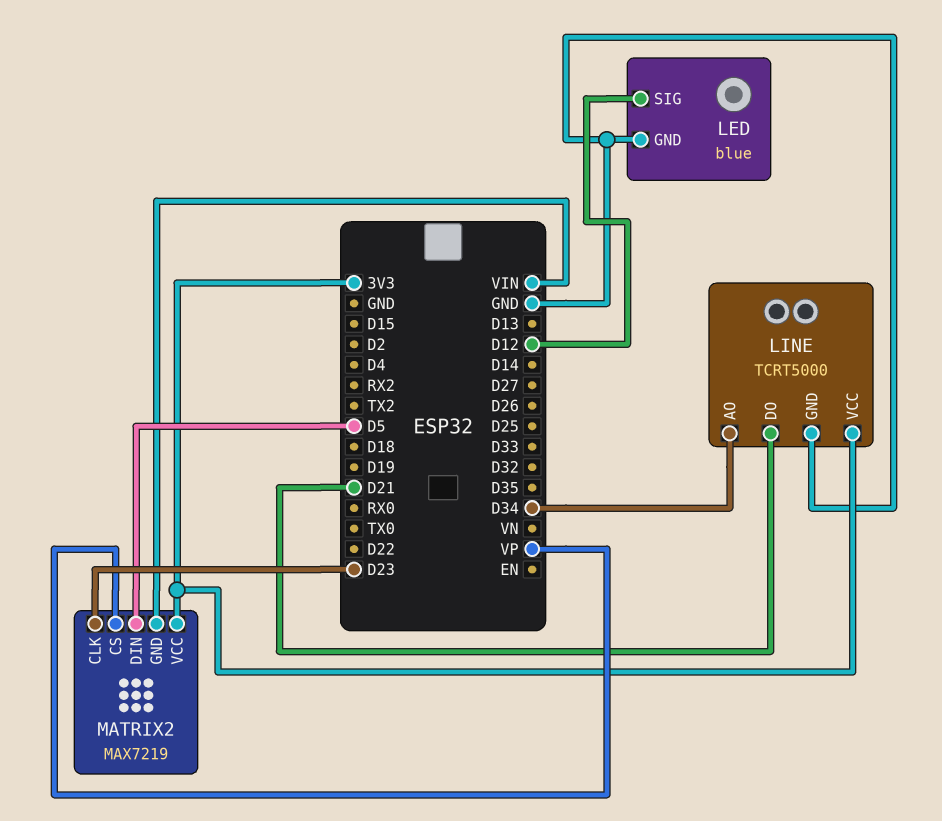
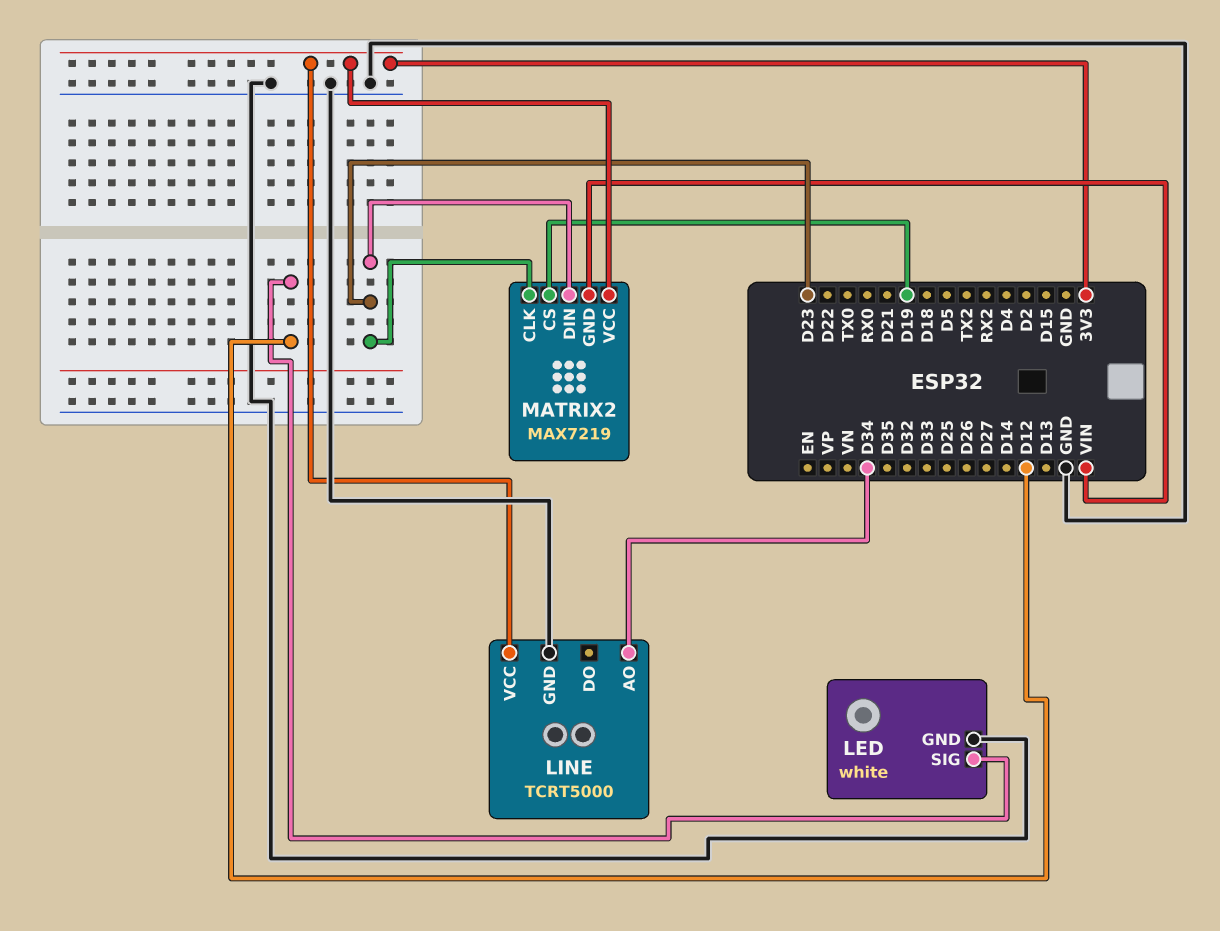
LED: blue -> white
LINE pin DO: D21 -> none
MATRIX2 pin CS: VP -> D19
MATRIX2 pin DIN: D5 -> D23

